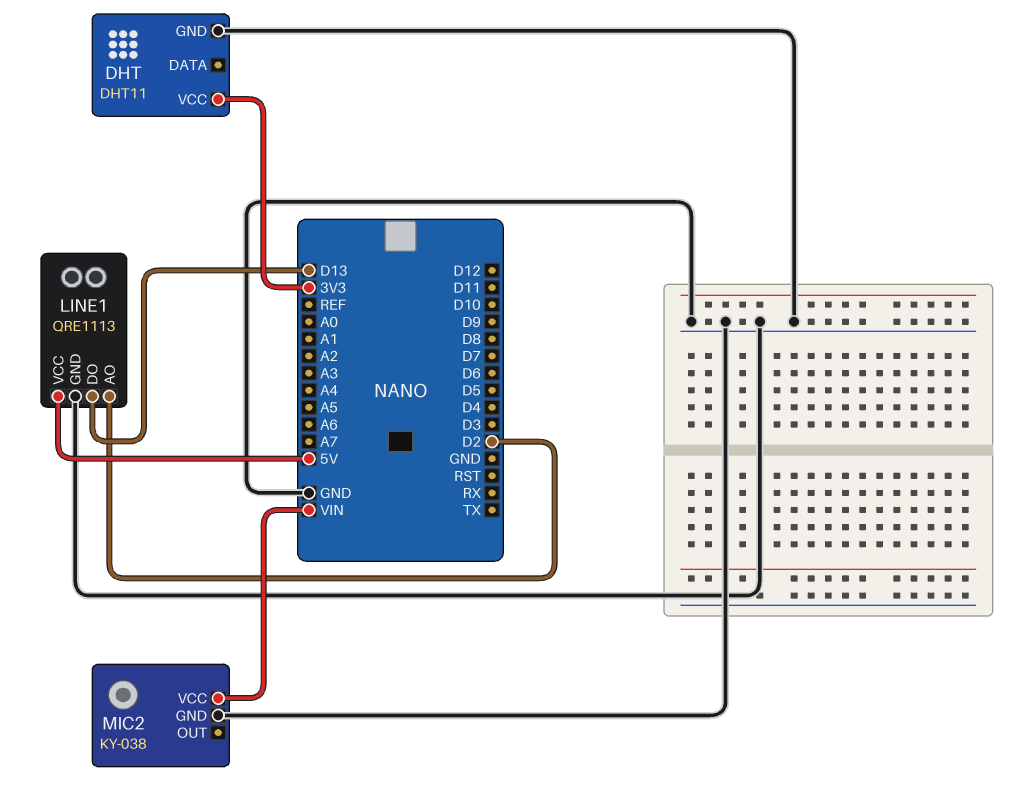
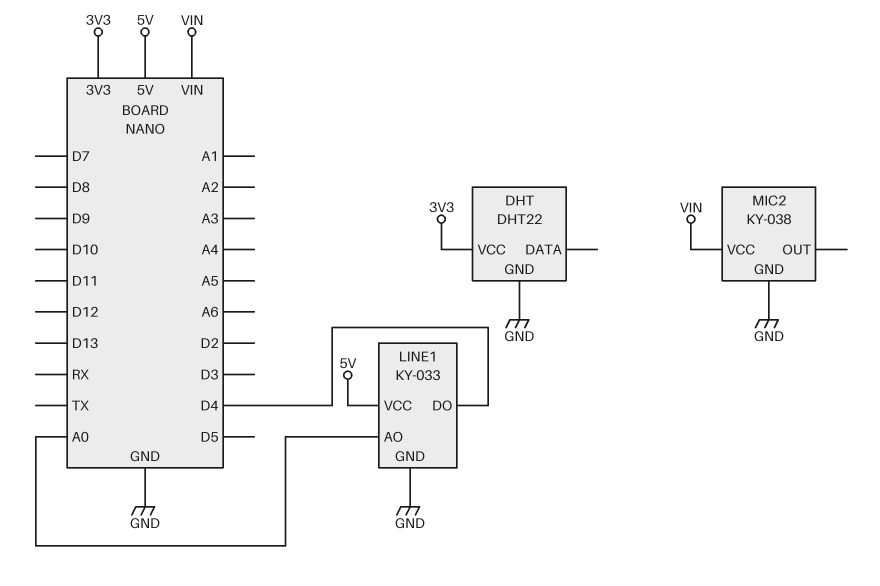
DHT: DHT11 -> DHT22
LINE1: QRE1113 -> KY-033
LINE1 pin AO: D2 -> A0
LINE1 pin DO: D13 -> D4

